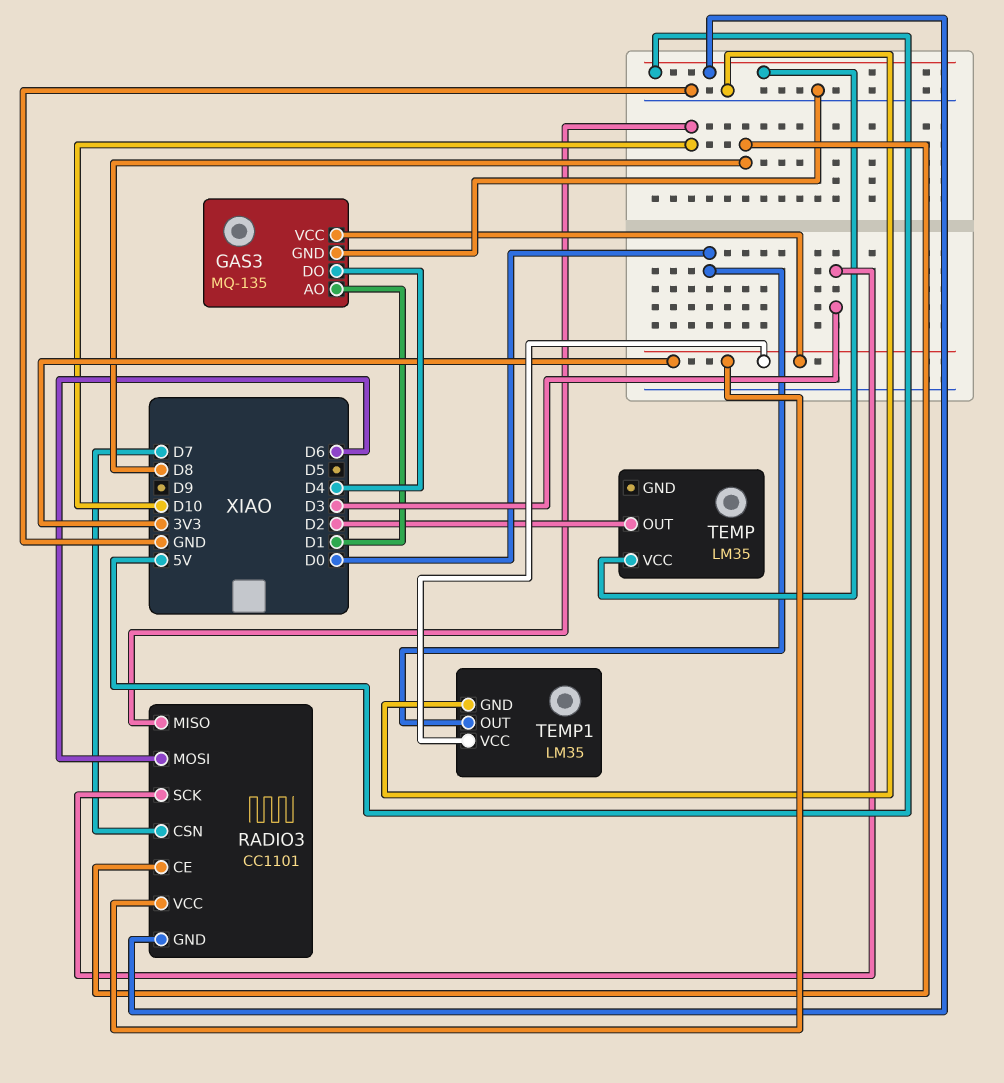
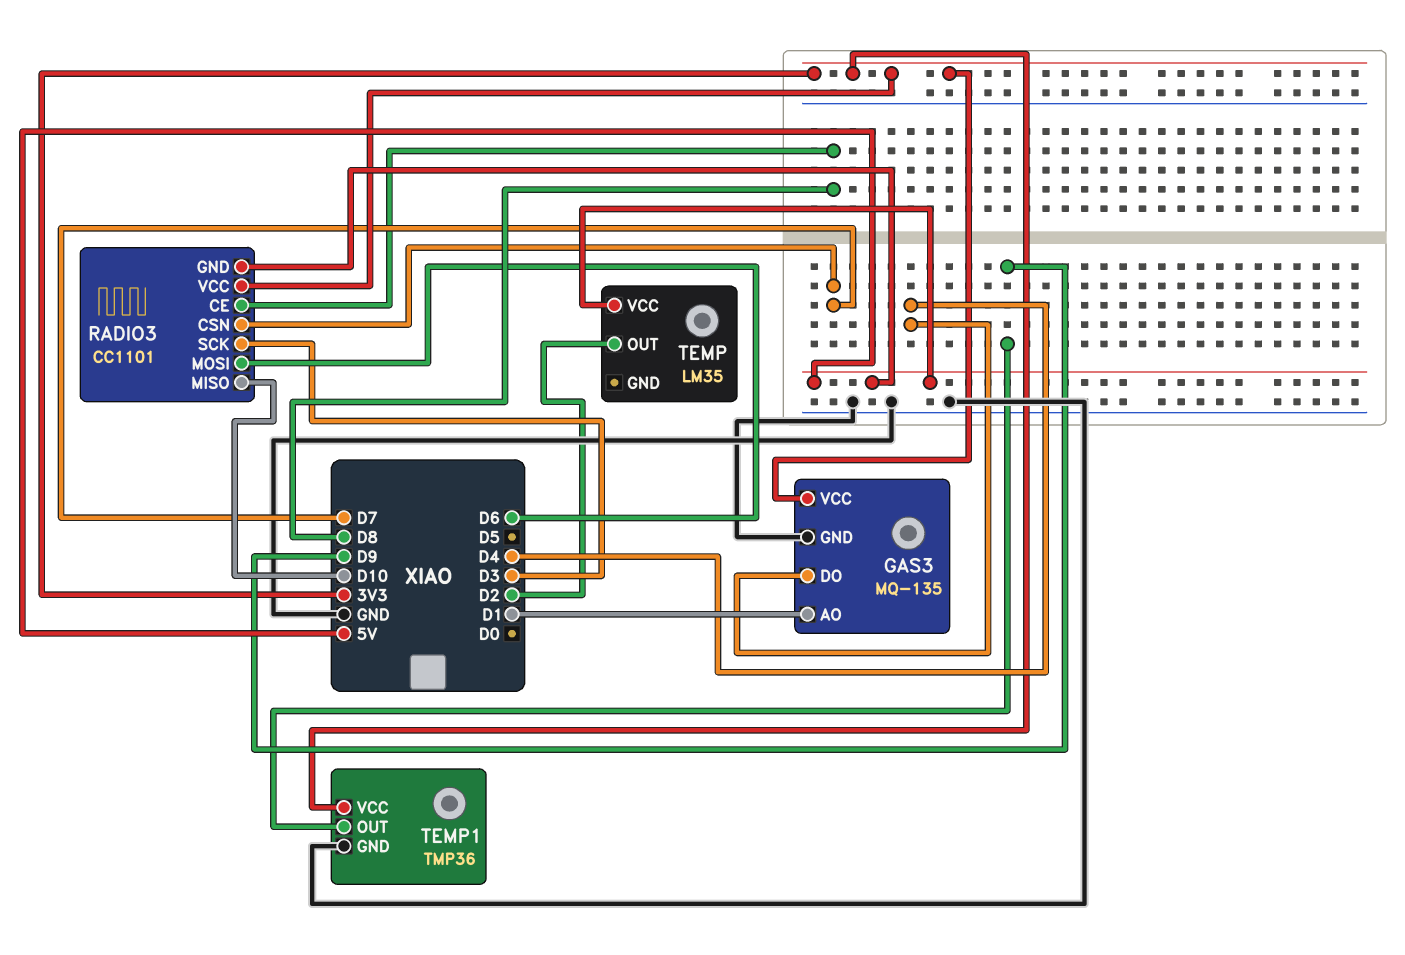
TEMP1: LM35 -> TMP36
TEMP1 pin OUT: D0 -> D9

